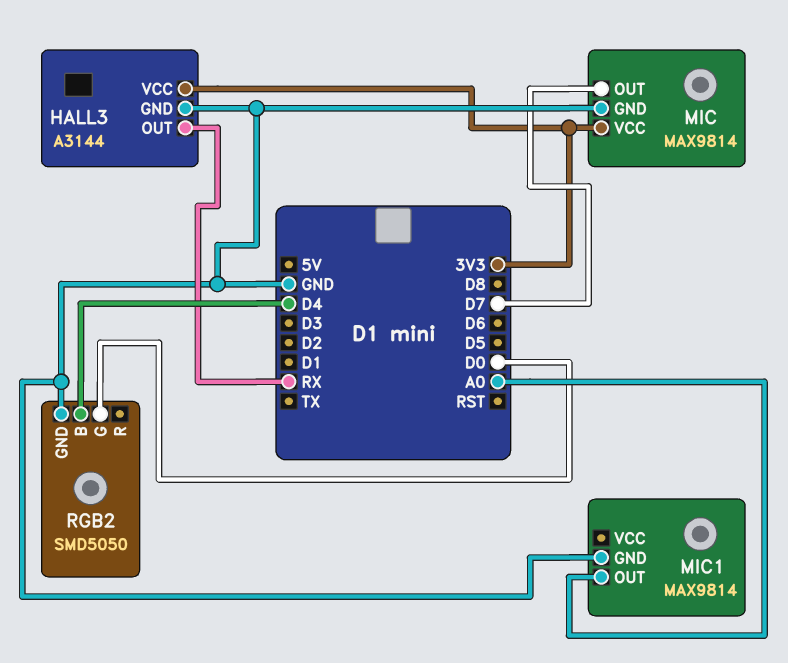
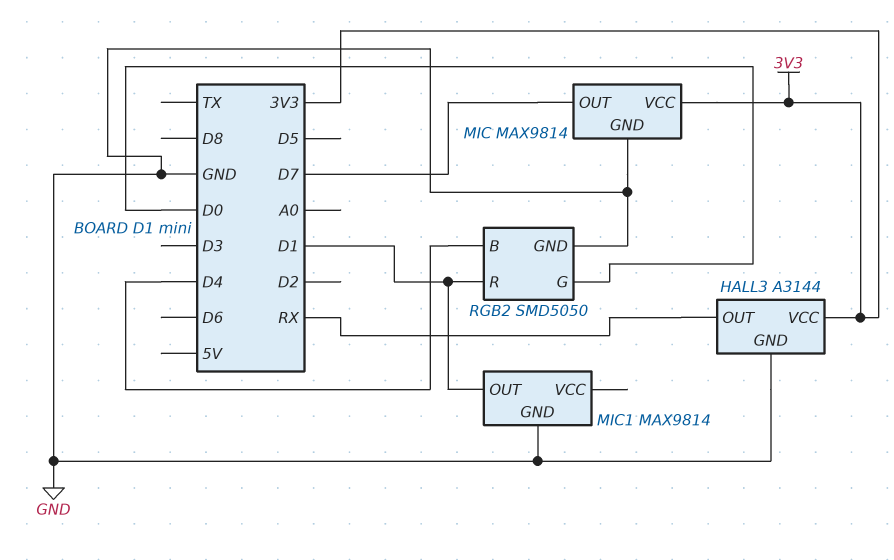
MIC1 pin OUT: A0 -> D1
RGB2 pin R: none -> D1

